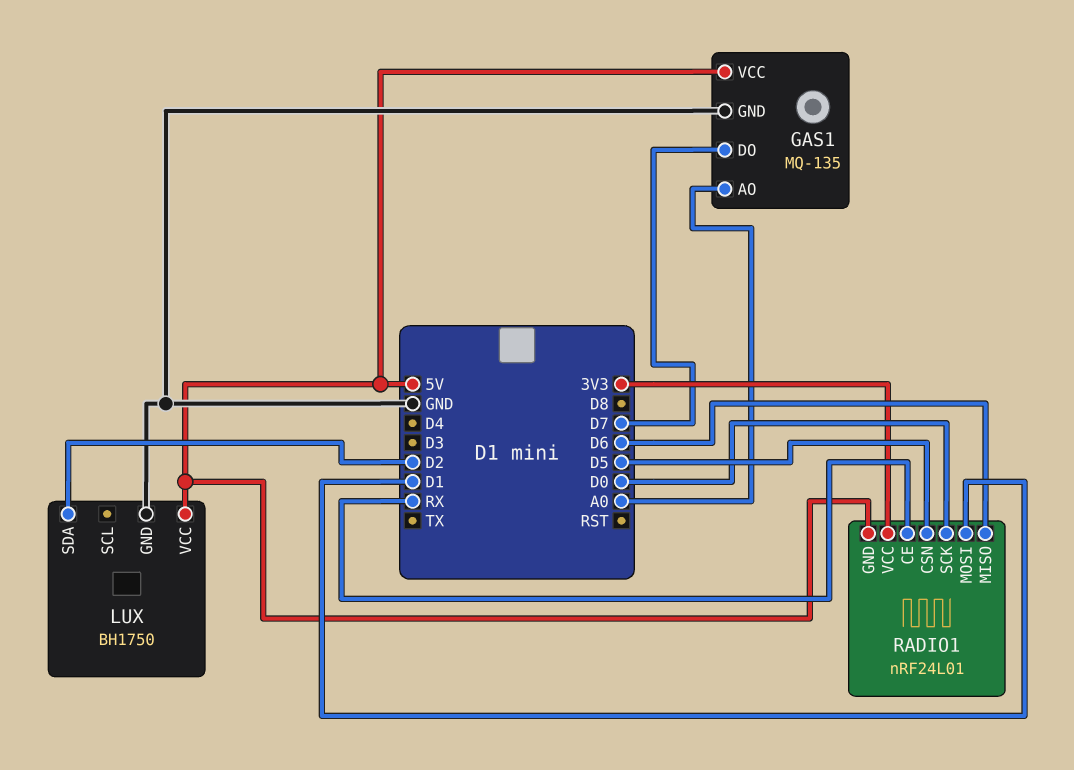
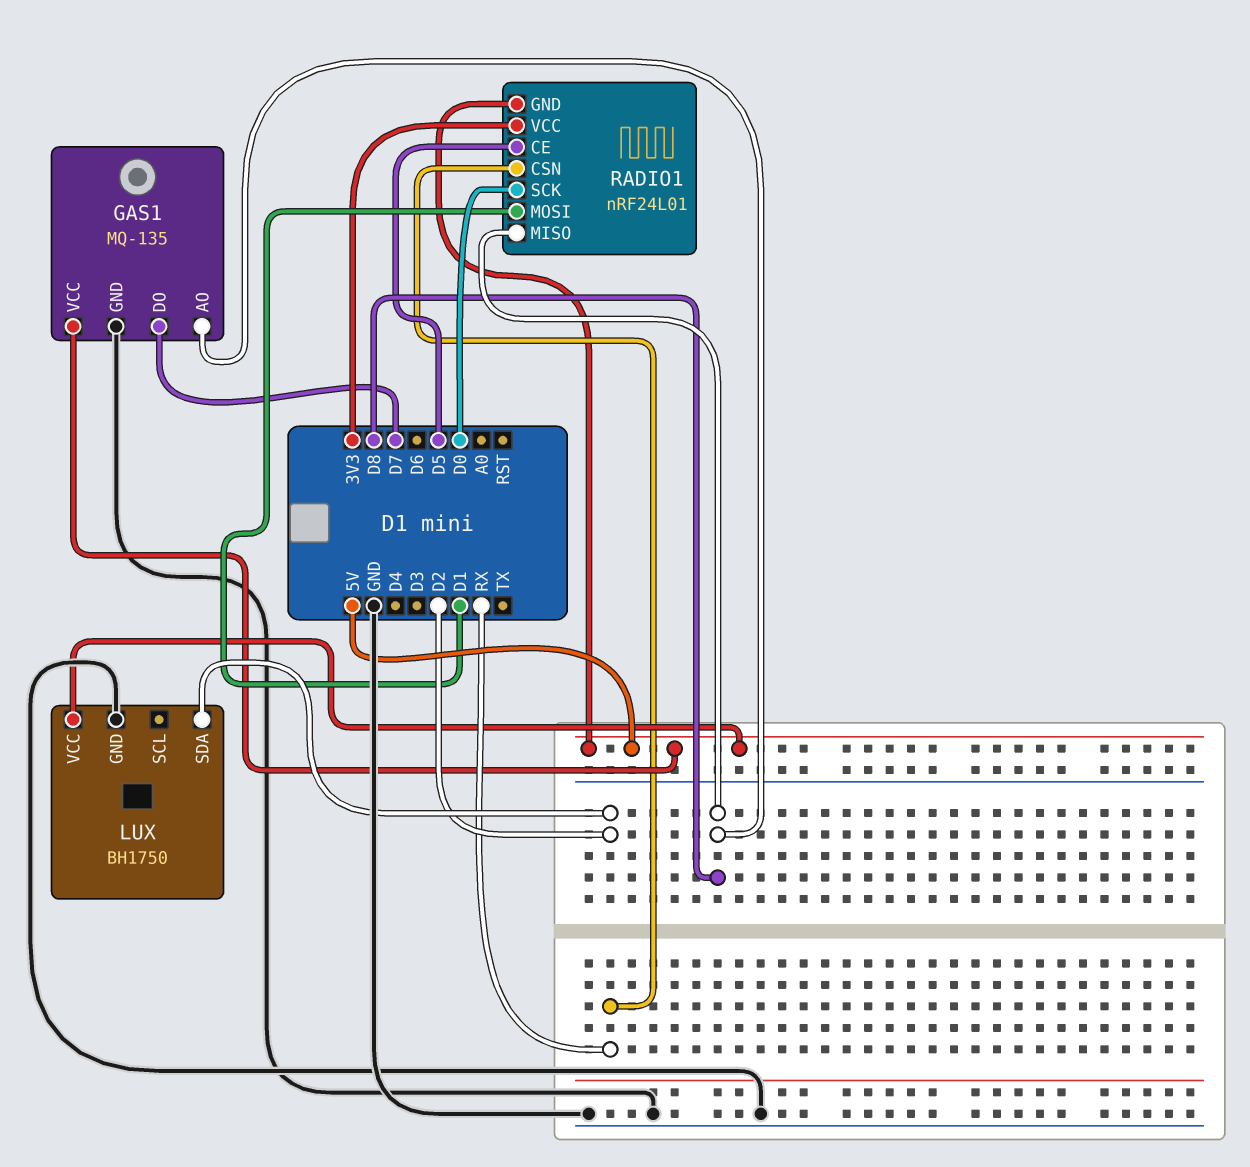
GAS1 pin AO: A0 -> D8
RADIO1 pin CE: RX -> D5
RADIO1 pin CSN: D5 -> RX
RADIO1 pin MISO: D6 -> D8

